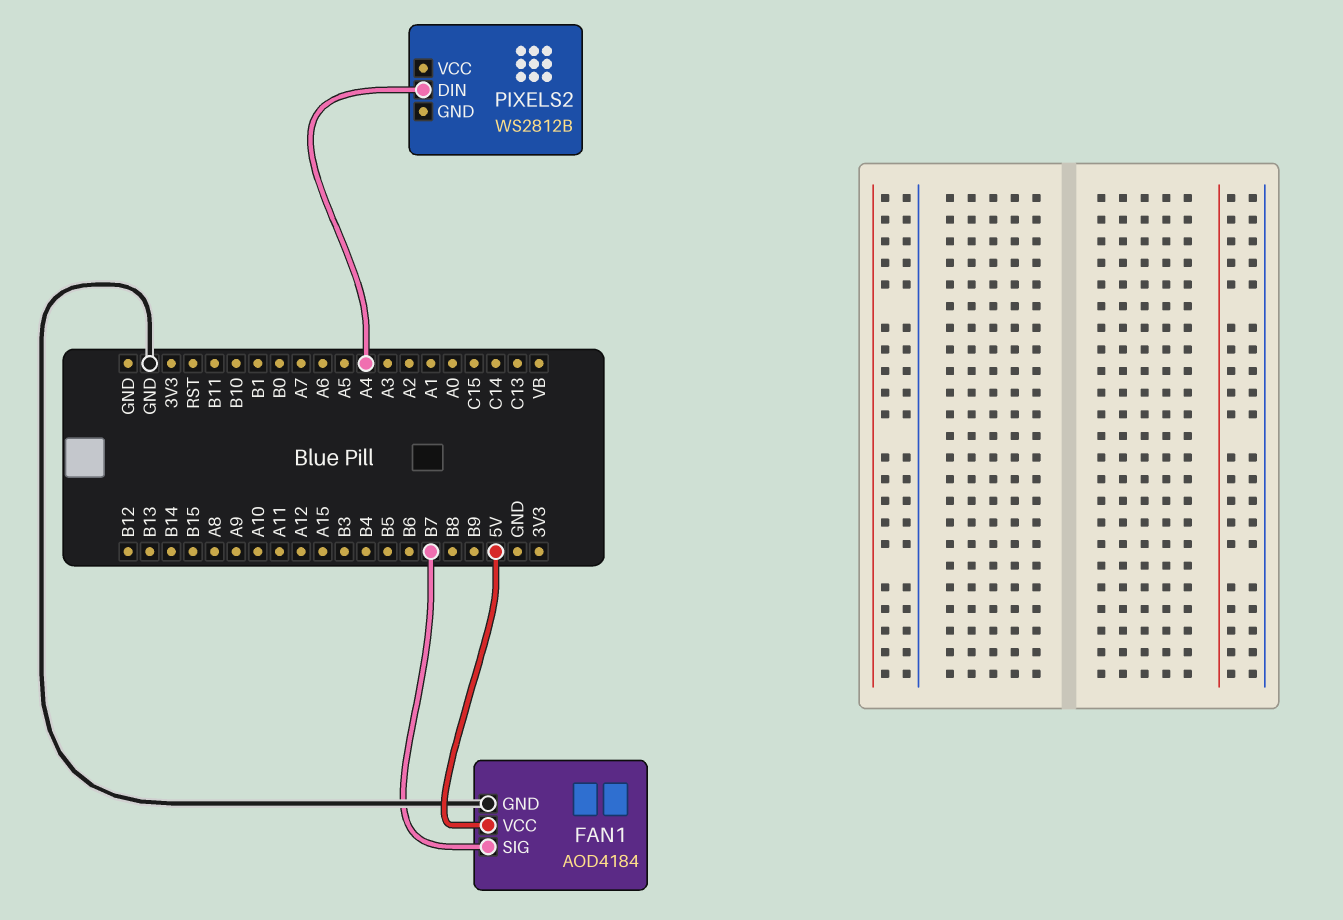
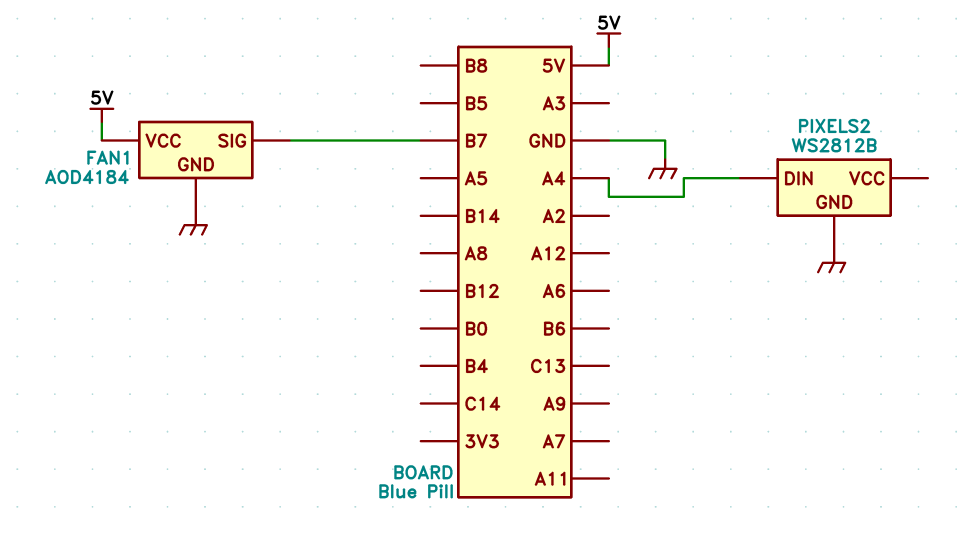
PIXELS2 pin GND: none -> GND

